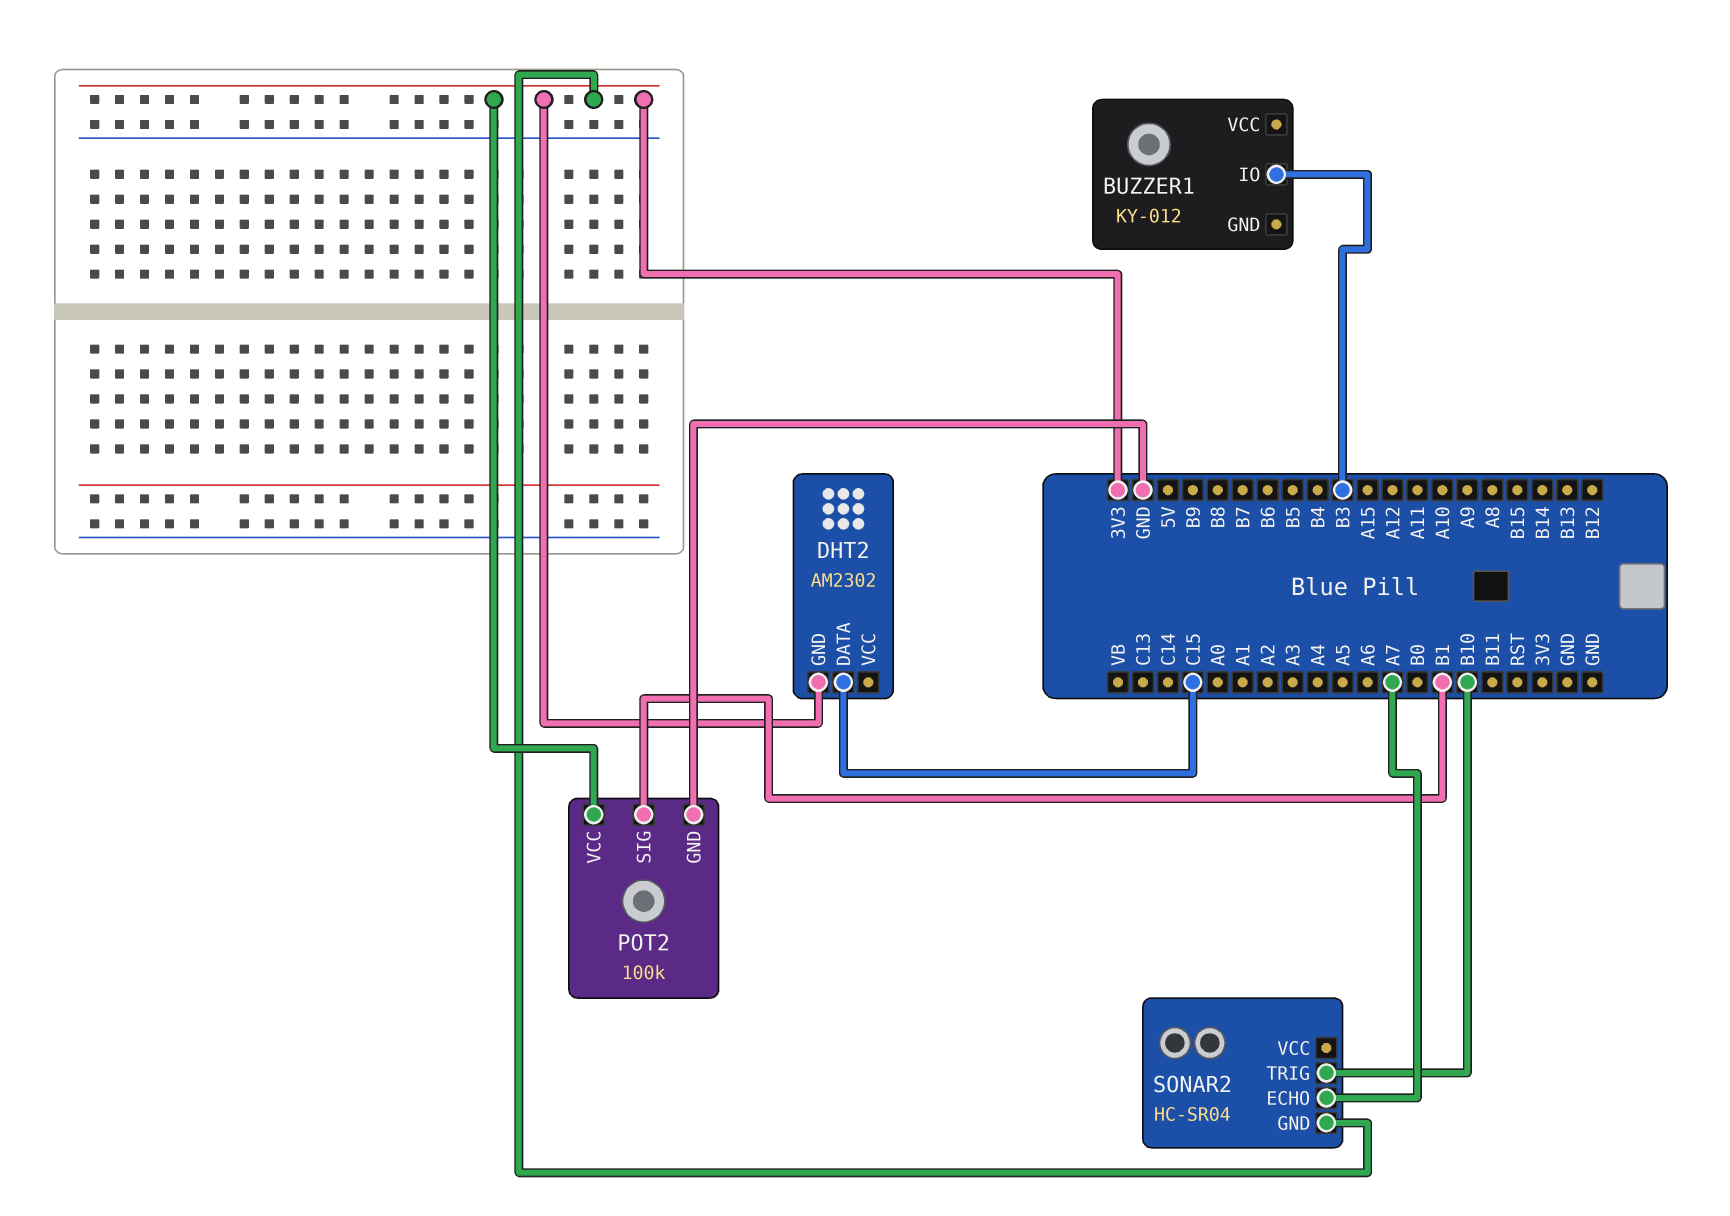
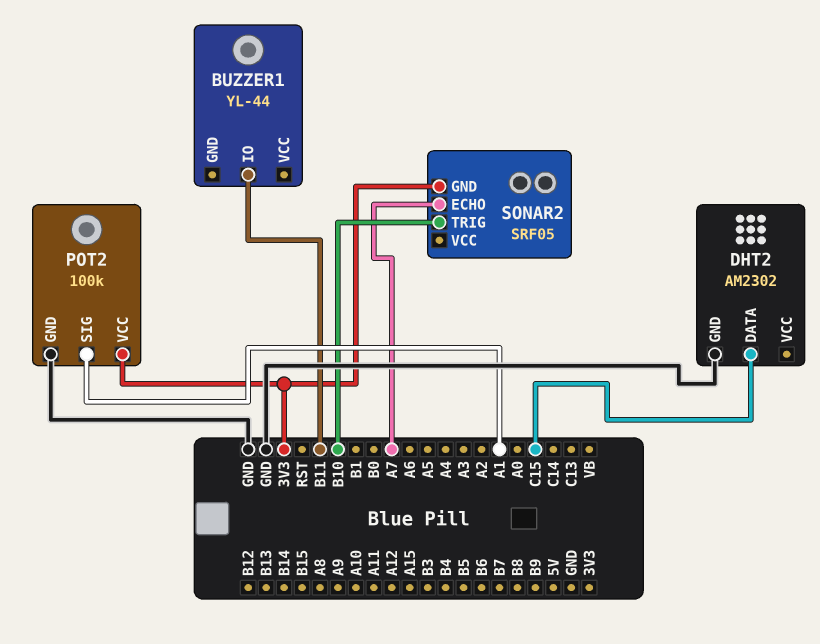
BUZZER1: KY-012 -> YL-44
BUZZER1 pin IO: B3 -> B11
DHT2 pin GND: 3V3 -> GND
POT2 pin SIG: B1 -> A1
SONAR2: HC-SR04 -> SRF05

